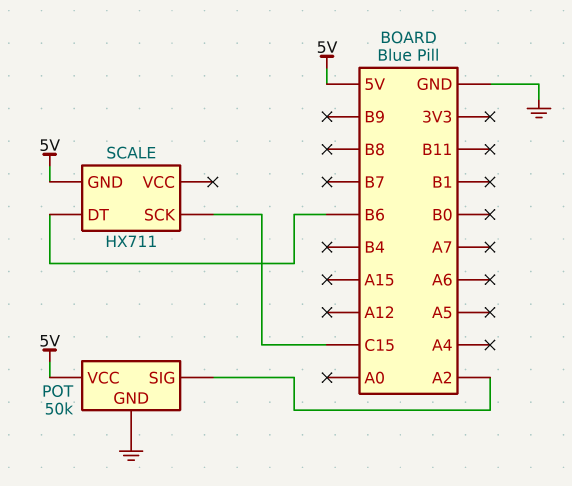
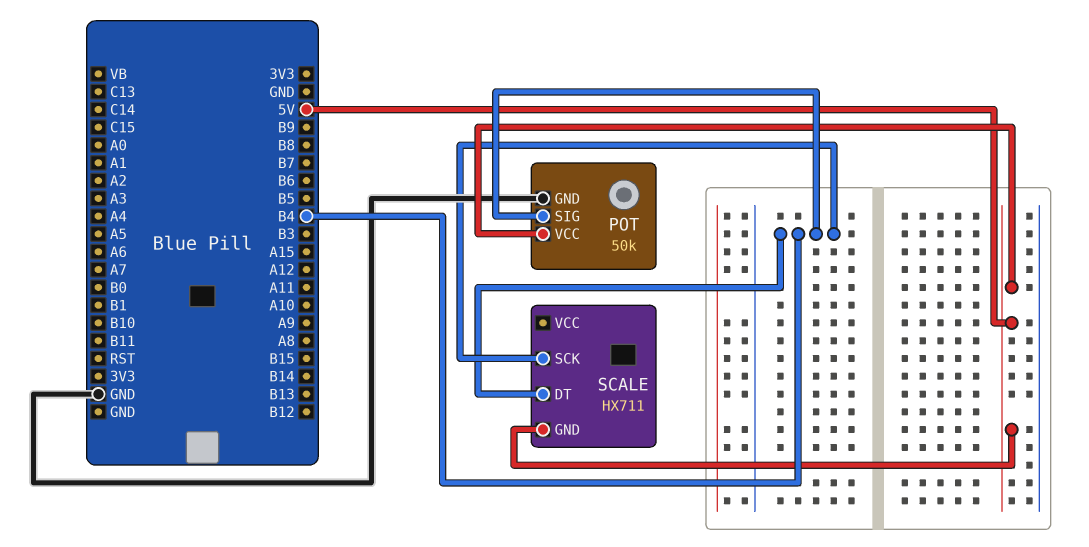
POT pin SIG: A2 -> B4
SCALE pin DT: B6 -> B4
SCALE pin SCK: C15 -> B4

